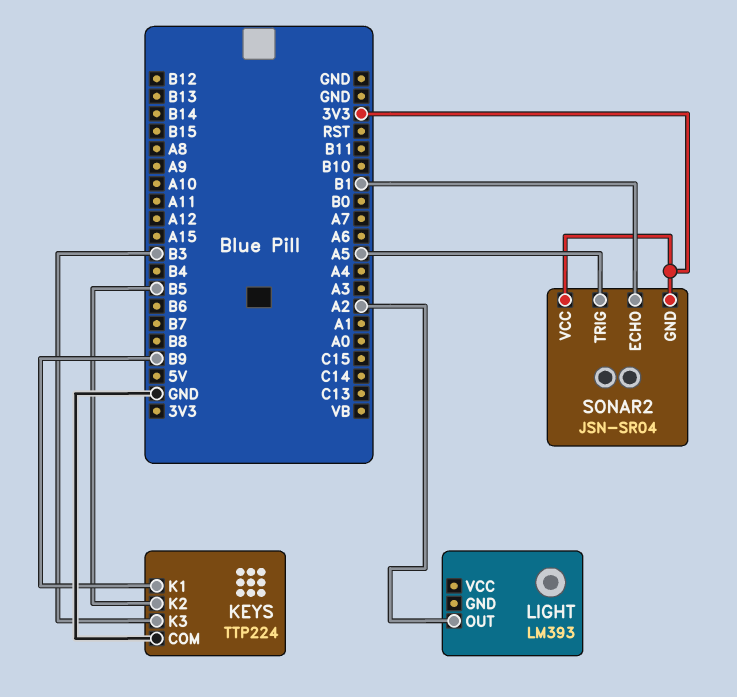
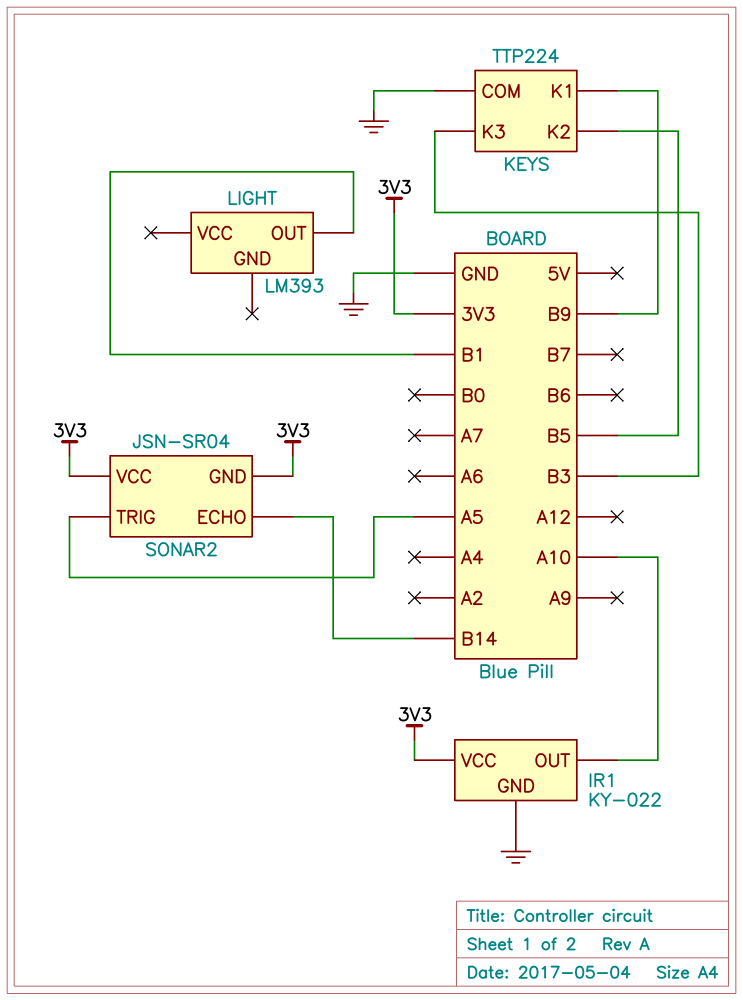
IR1: none -> KY-022
IR1 pin GND: none -> GND
IR1 pin OUT: none -> A10
IR1 pin VCC: none -> 3V3
LIGHT pin OUT: A2 -> B1
SONAR2 pin ECHO: B1 -> B14

